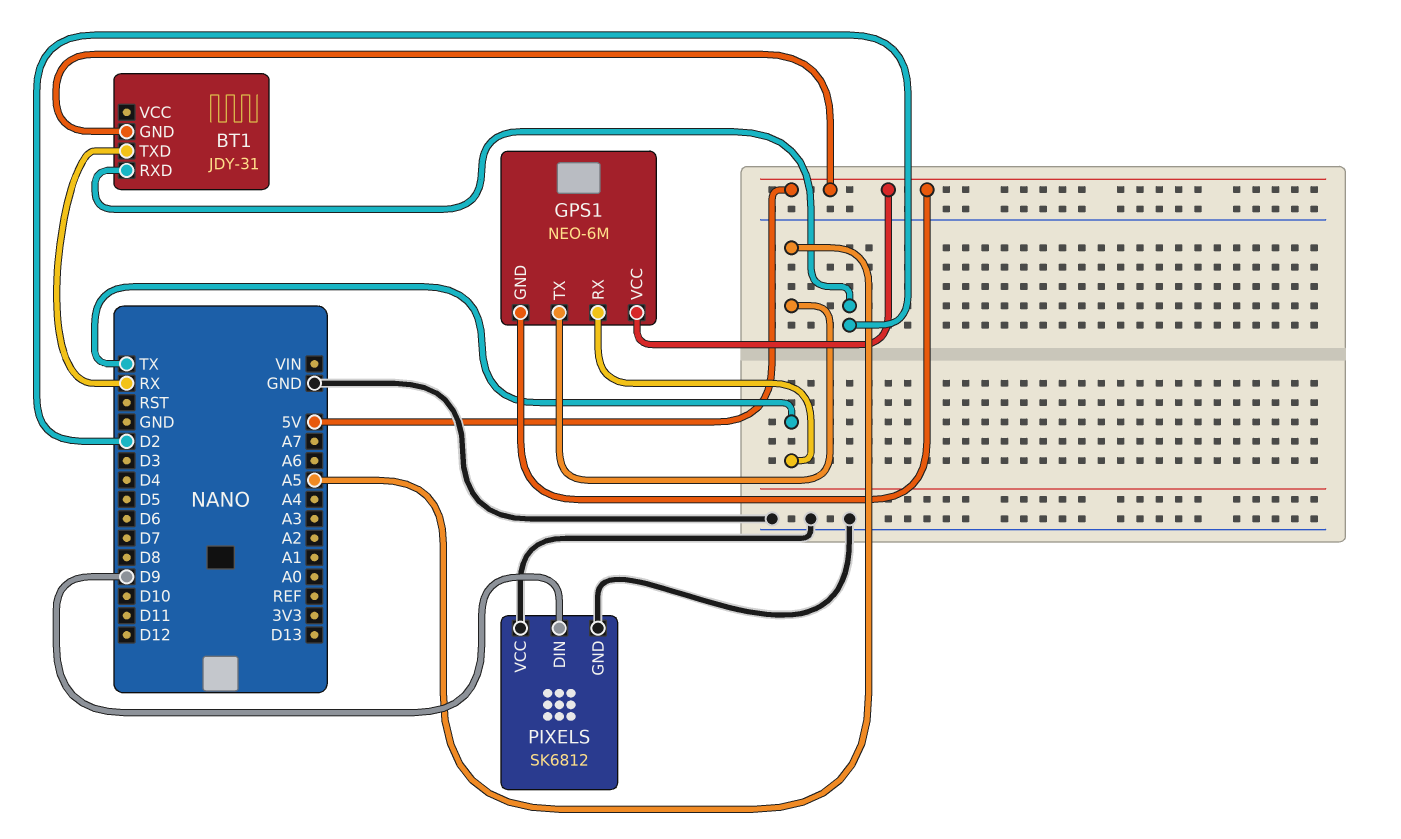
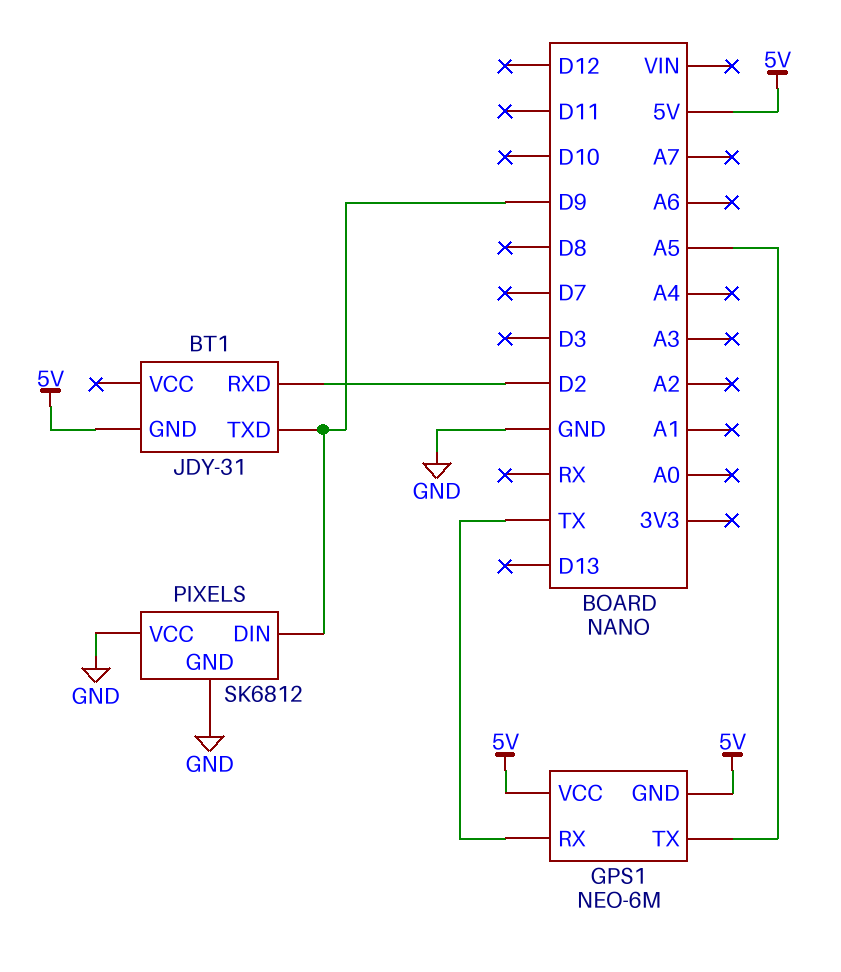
BT1 pin TXD: RX -> D9

